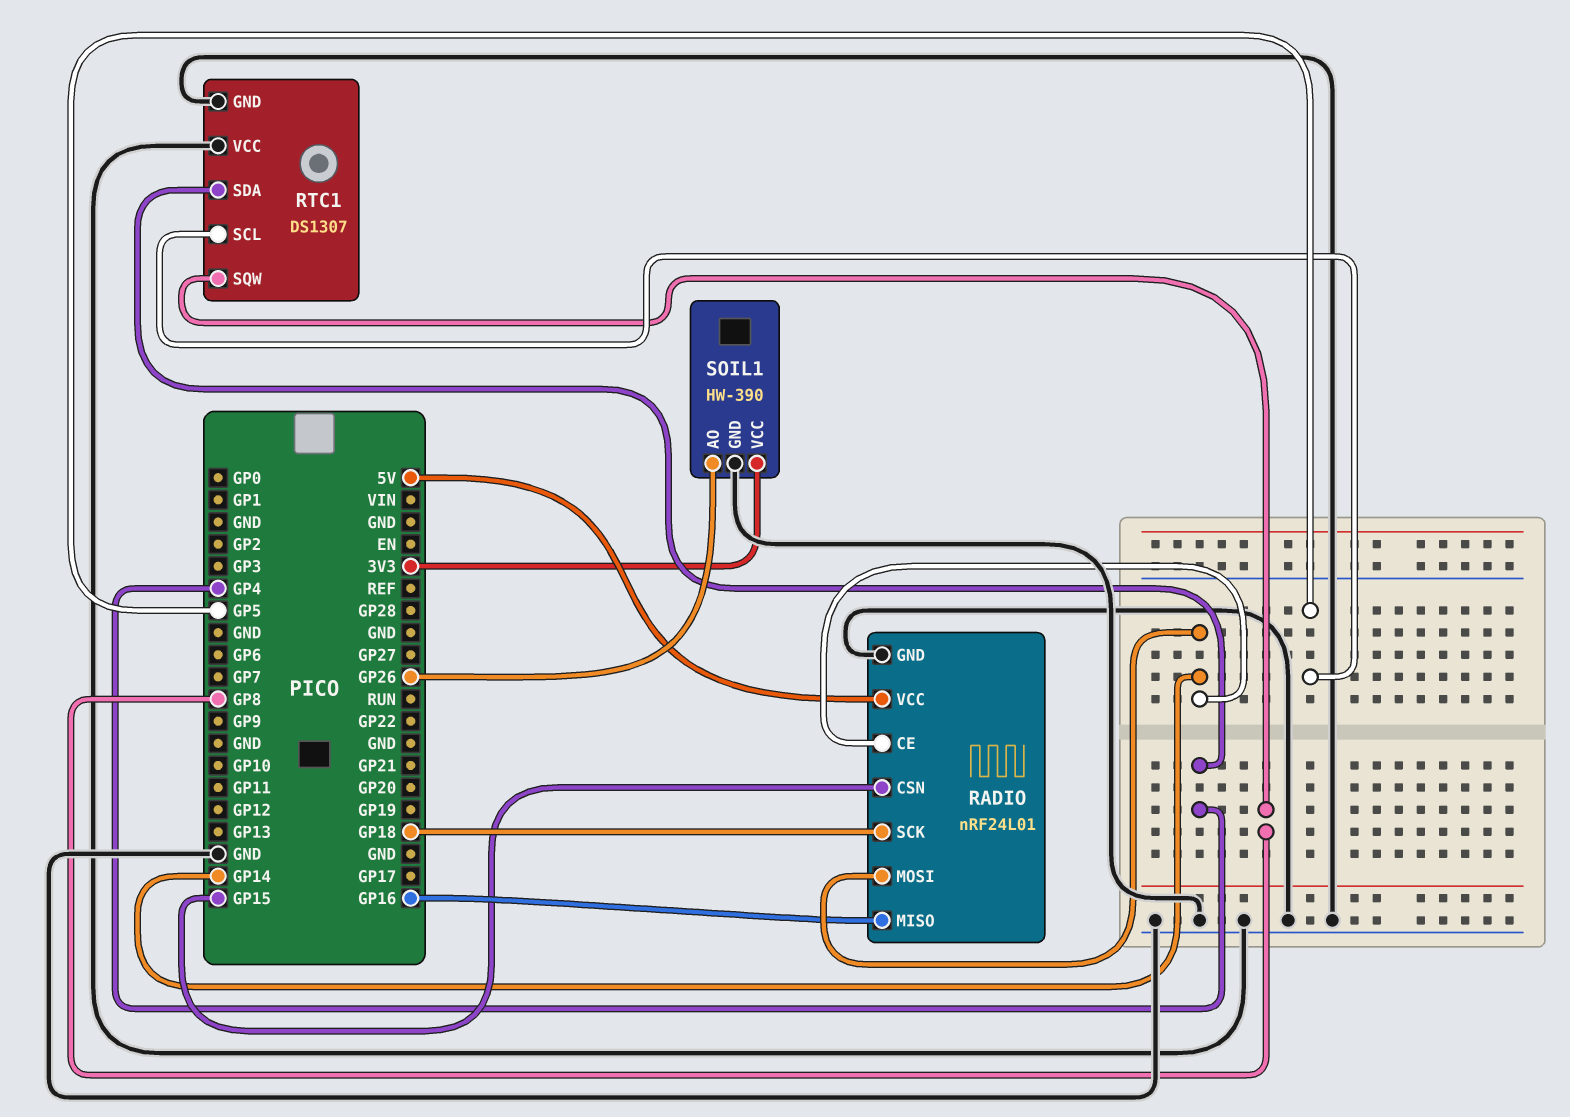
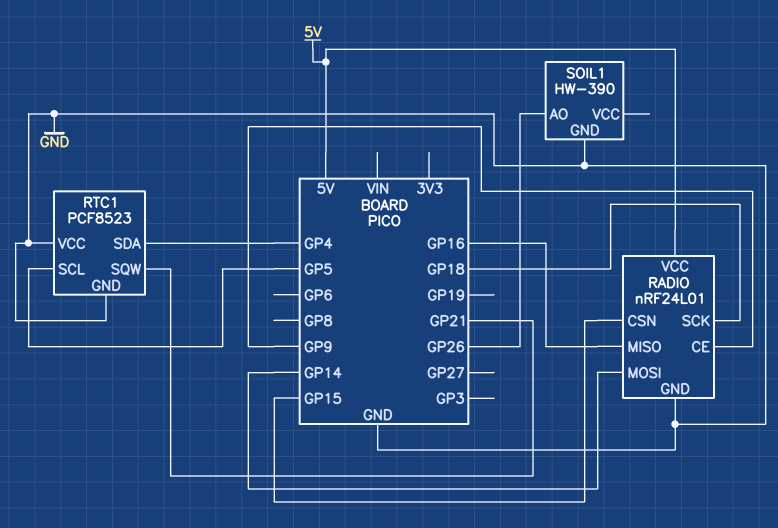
RADIO pin CE: GP14 -> GP9
RTC1: DS1307 -> PCF8523
RTC1 pin SQW: GP8 -> GP21
SOIL1 pin VCC: 3V3 -> none

